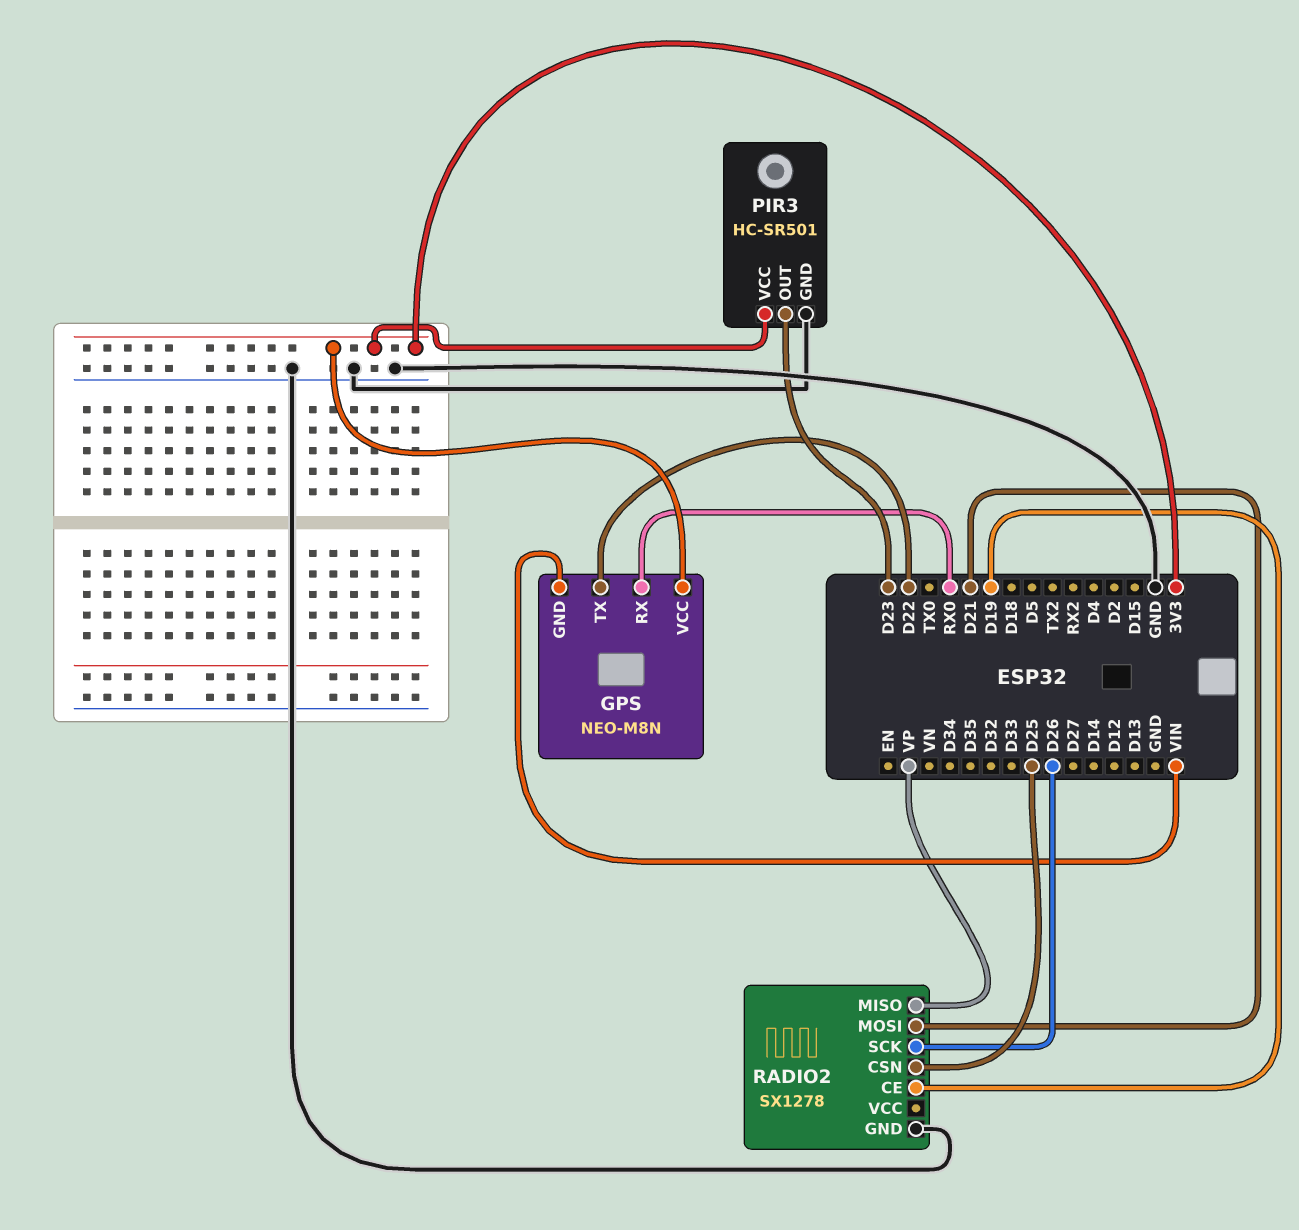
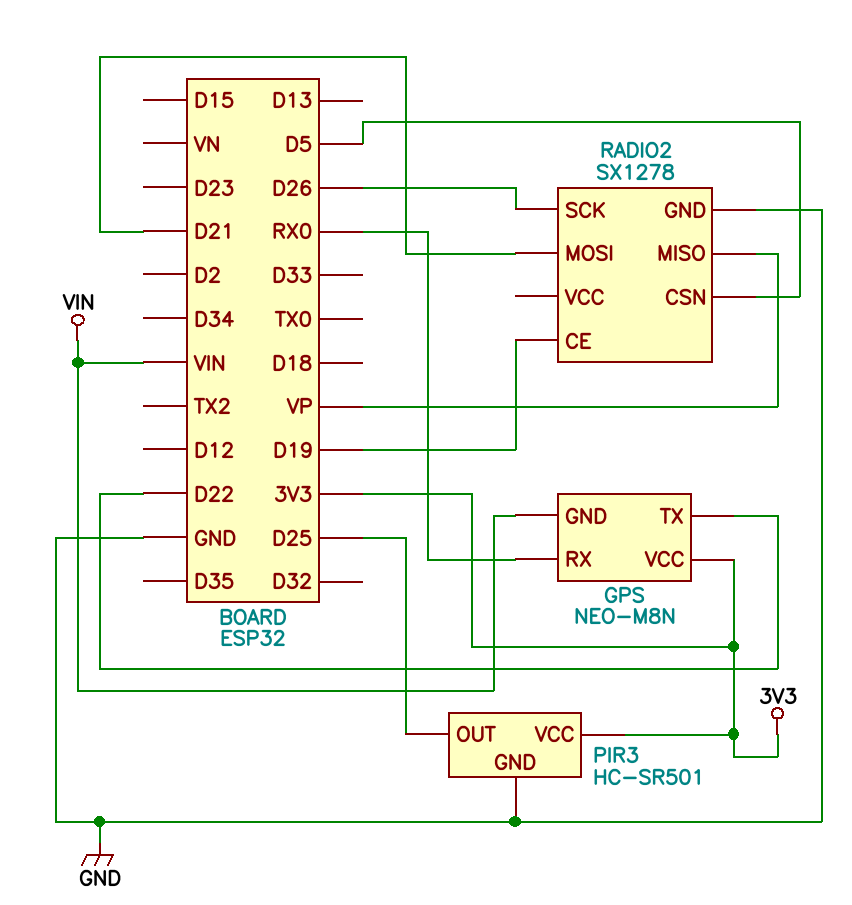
PIR3 pin OUT: D23 -> D25
RADIO2 pin CSN: D25 -> D5

